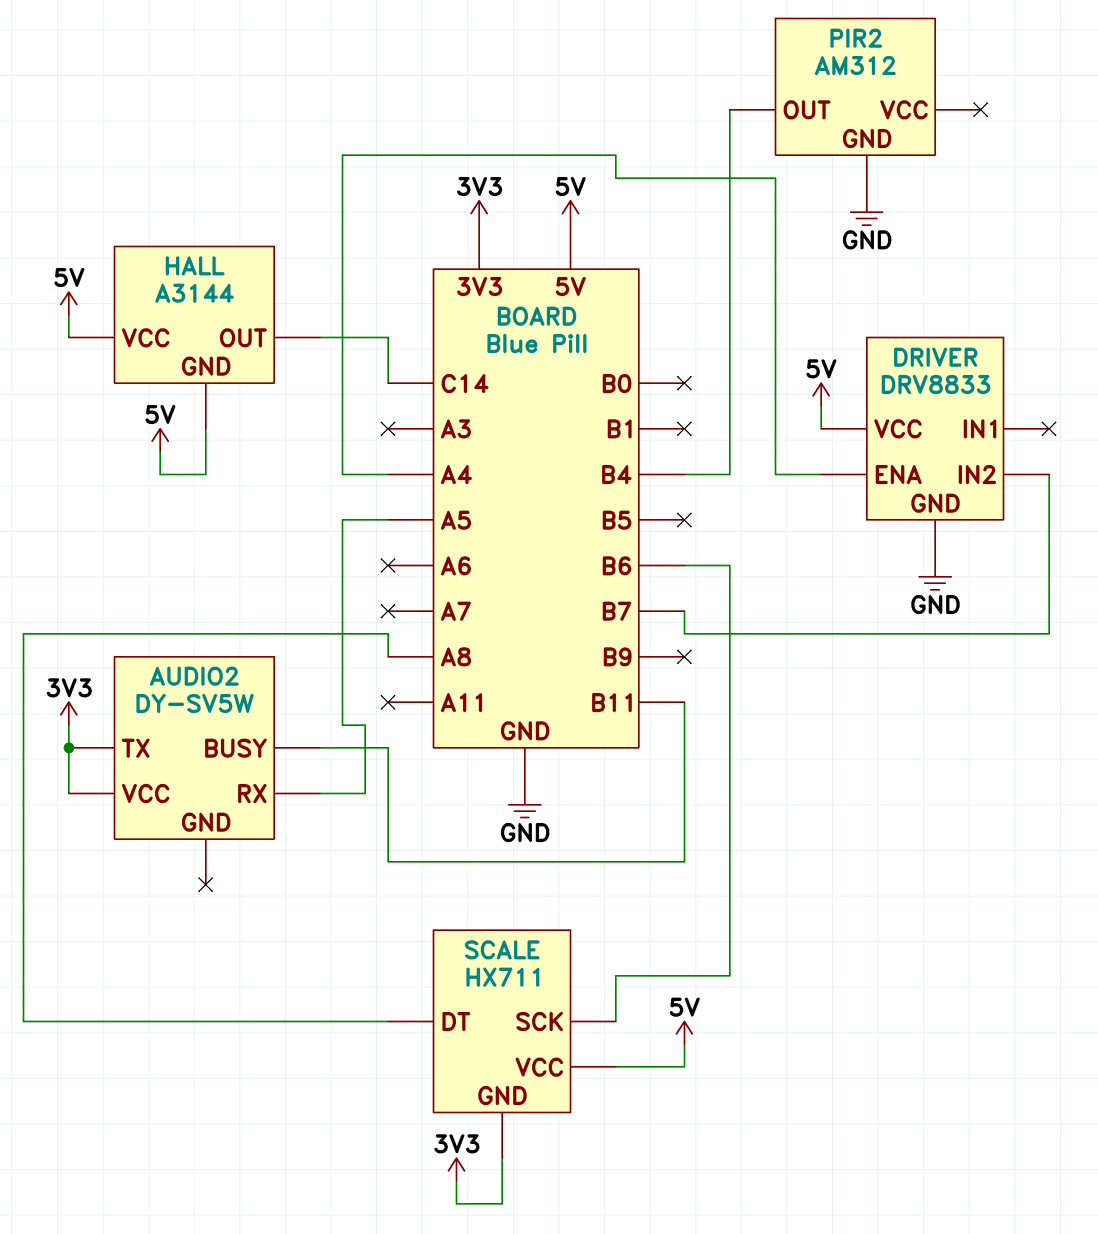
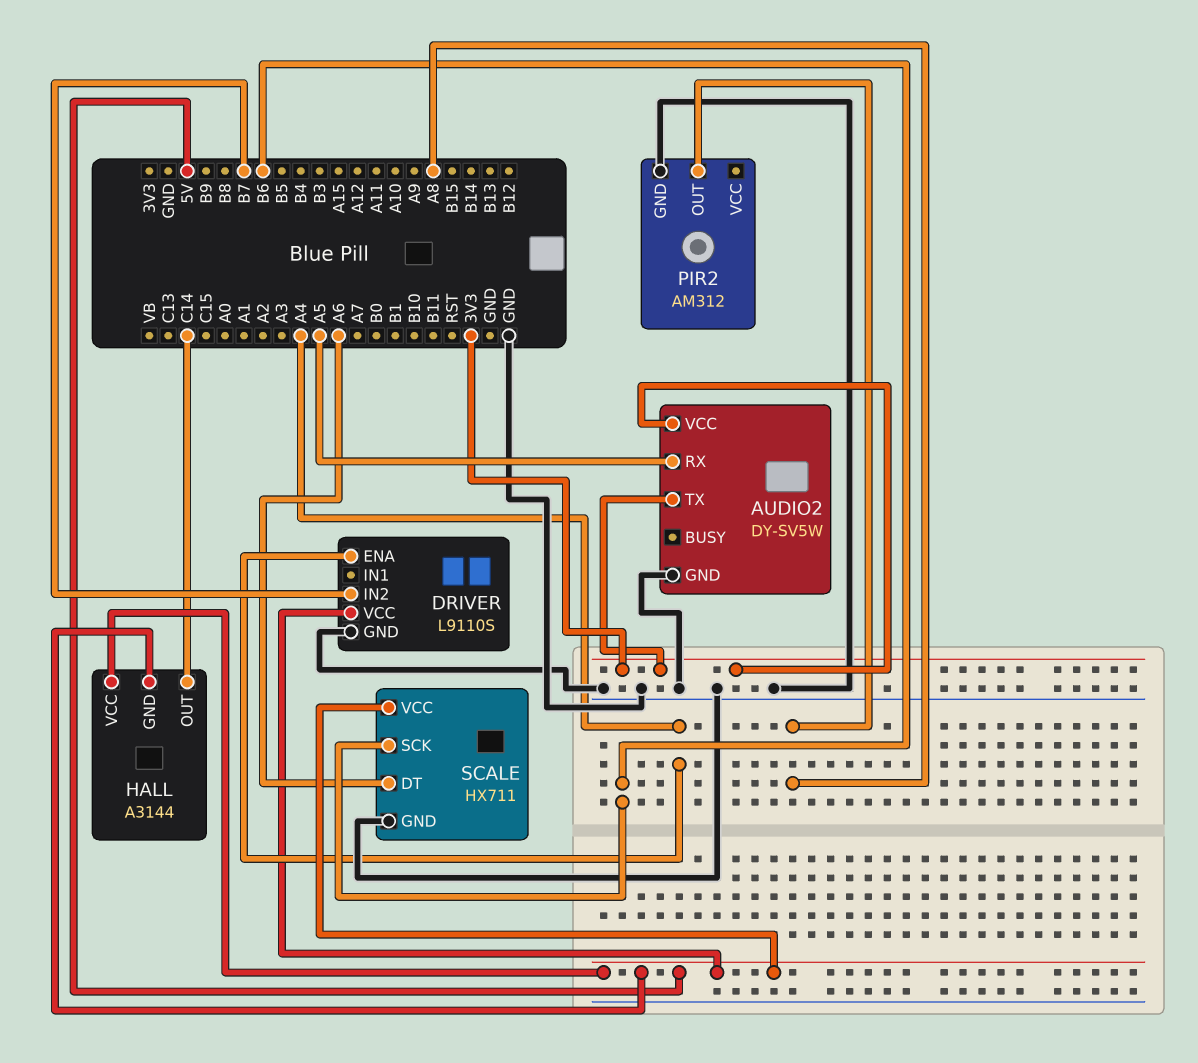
AUDIO2 pin BUSY: B11 -> none
AUDIO2 pin GND: none -> GND
DRIVER: DRV8833 -> L9110S
PIR2 pin OUT: B4 -> A8
SCALE pin DT: A8 -> A6
SCALE pin GND: 3V3 -> GND

